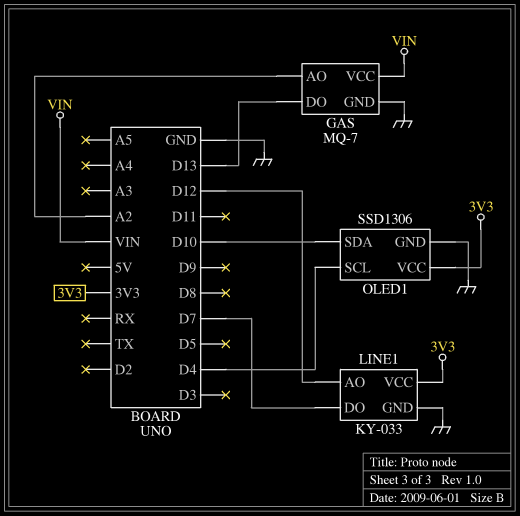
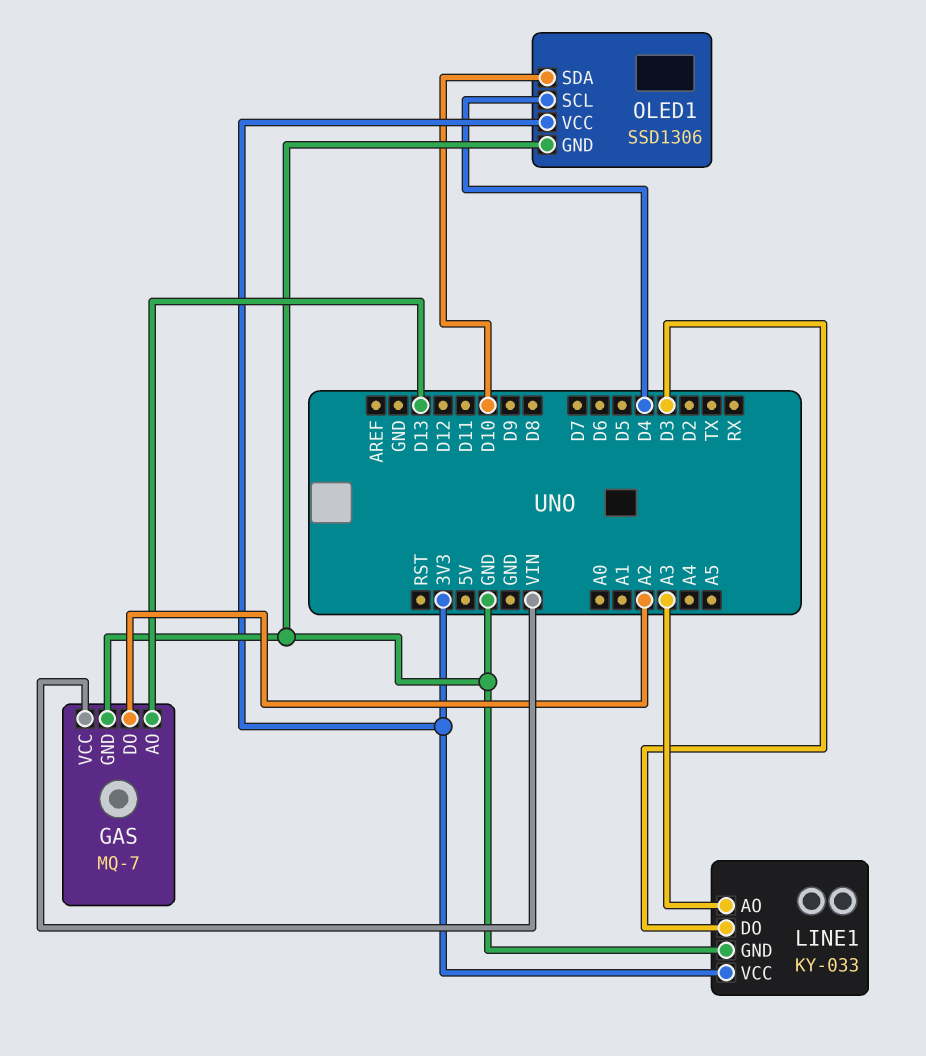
GAS pin AO: A2 -> D13
GAS pin DO: D13 -> A2
LINE1 pin AO: D12 -> A3
LINE1 pin DO: D7 -> D3

